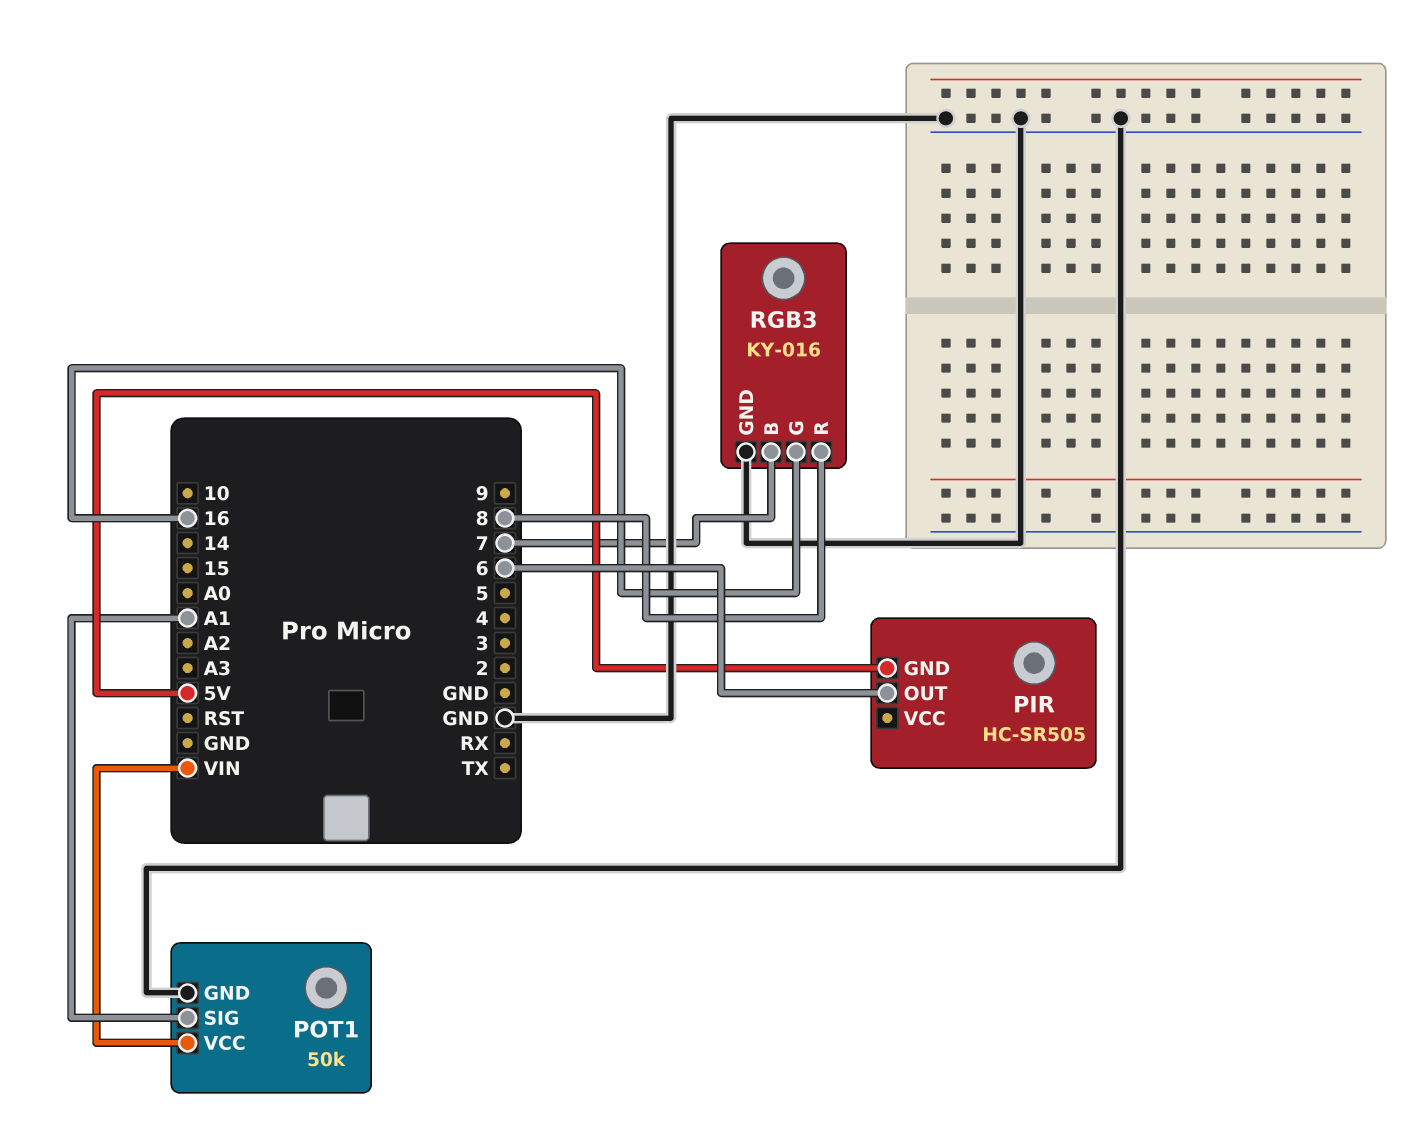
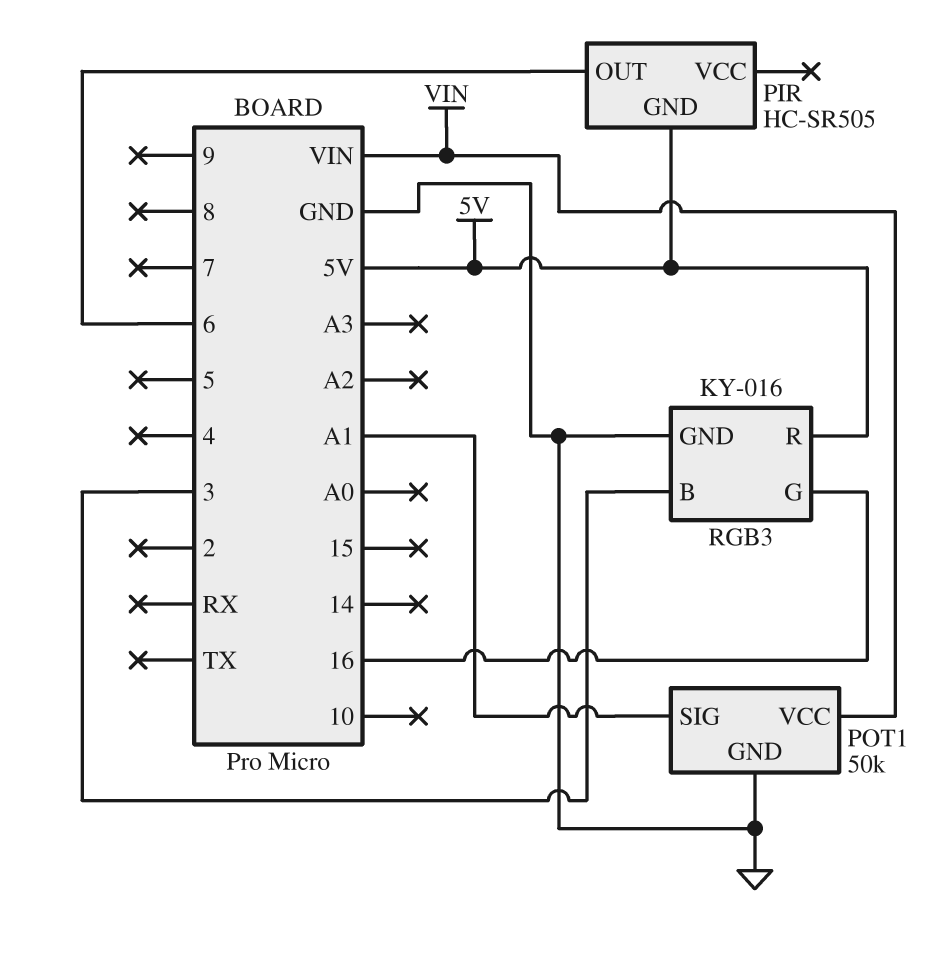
RGB3 pin B: 7 -> 3
RGB3 pin R: 8 -> 5V

